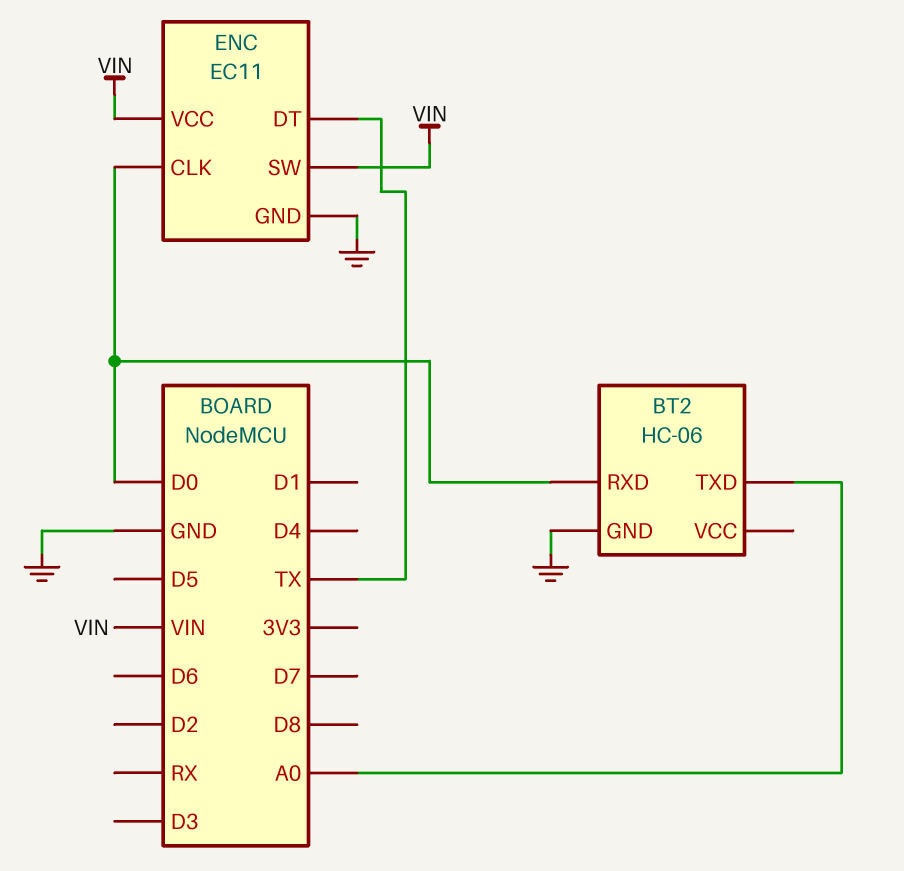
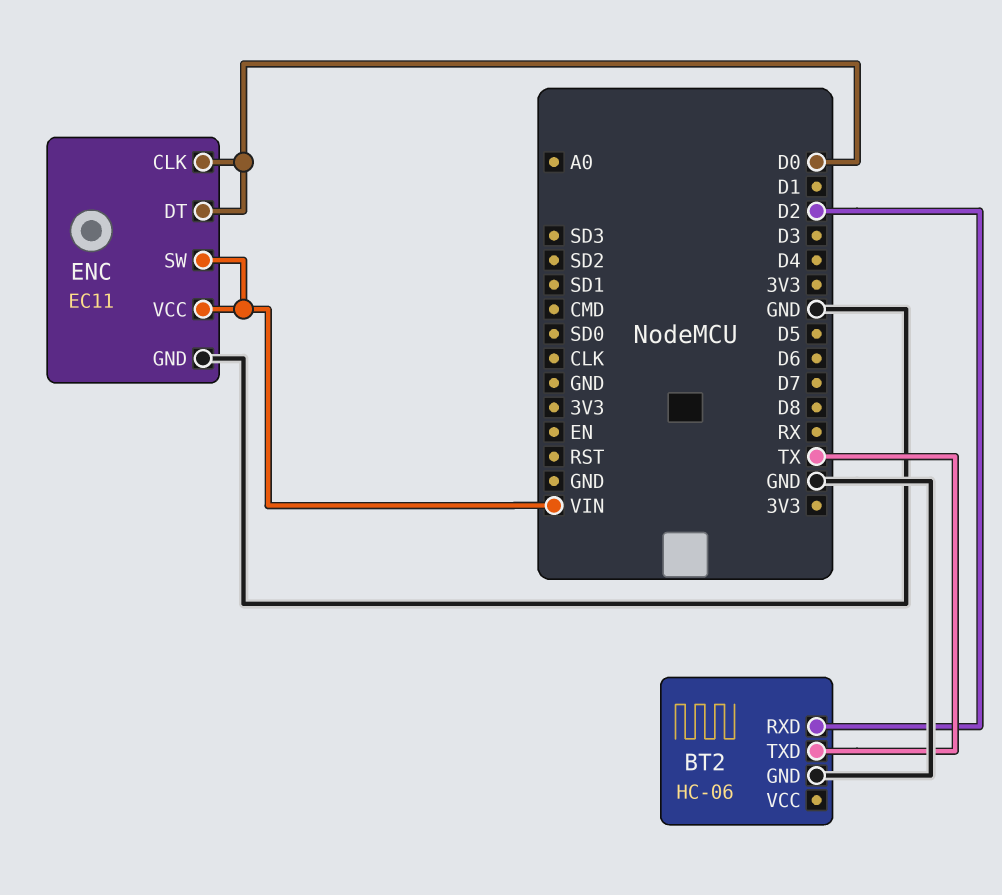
BT2 pin RXD: D0 -> D2
BT2 pin TXD: A0 -> TX
ENC pin DT: TX -> D0

